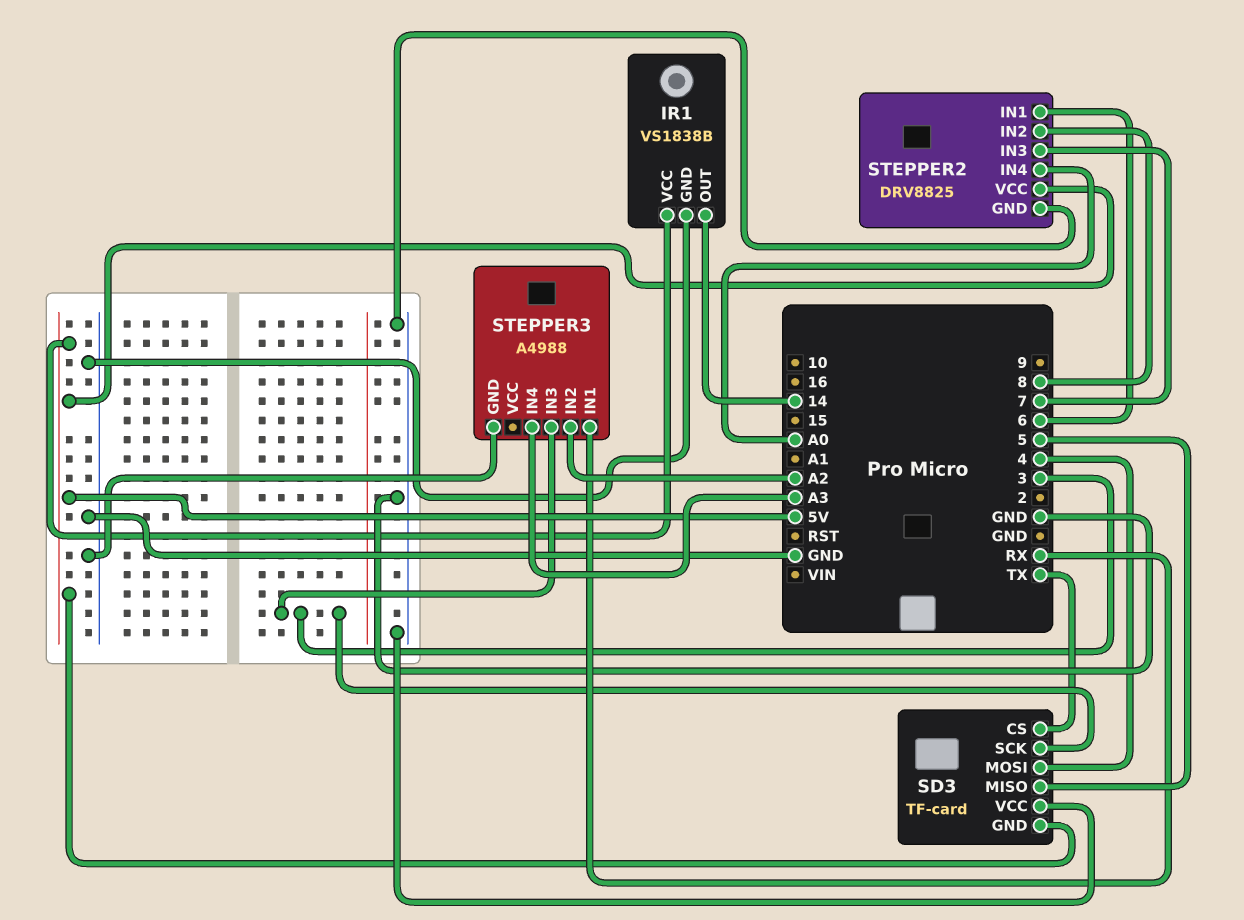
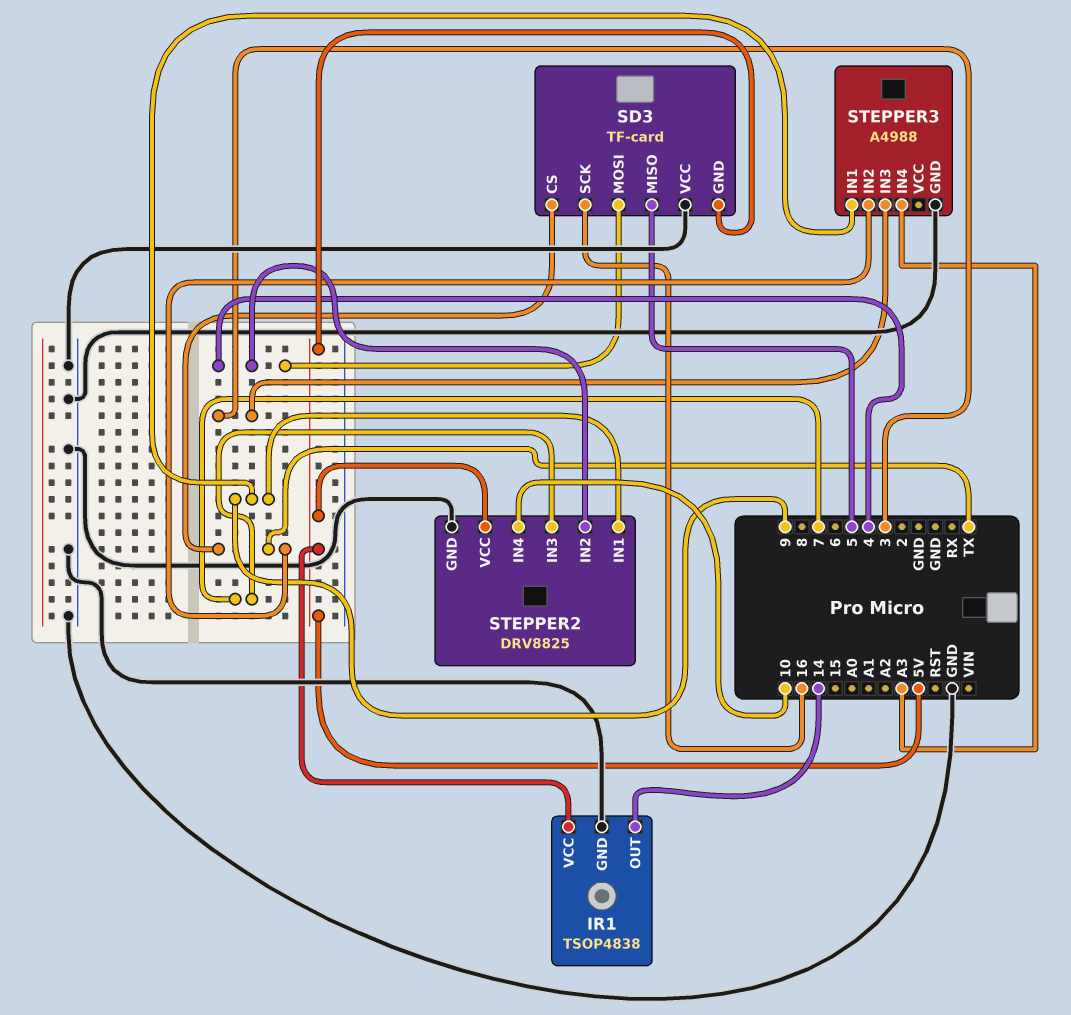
IR1: VS1838B -> TSOP4838
SD3 pin SCK: 3 -> 16
STEPPER2 pin IN1: 6 -> 9
STEPPER2 pin IN2: 8 -> 4
STEPPER2 pin IN4: A0 -> 10
STEPPER3 pin IN1: RX -> 9
STEPPER3 pin IN2: A2 -> TX

